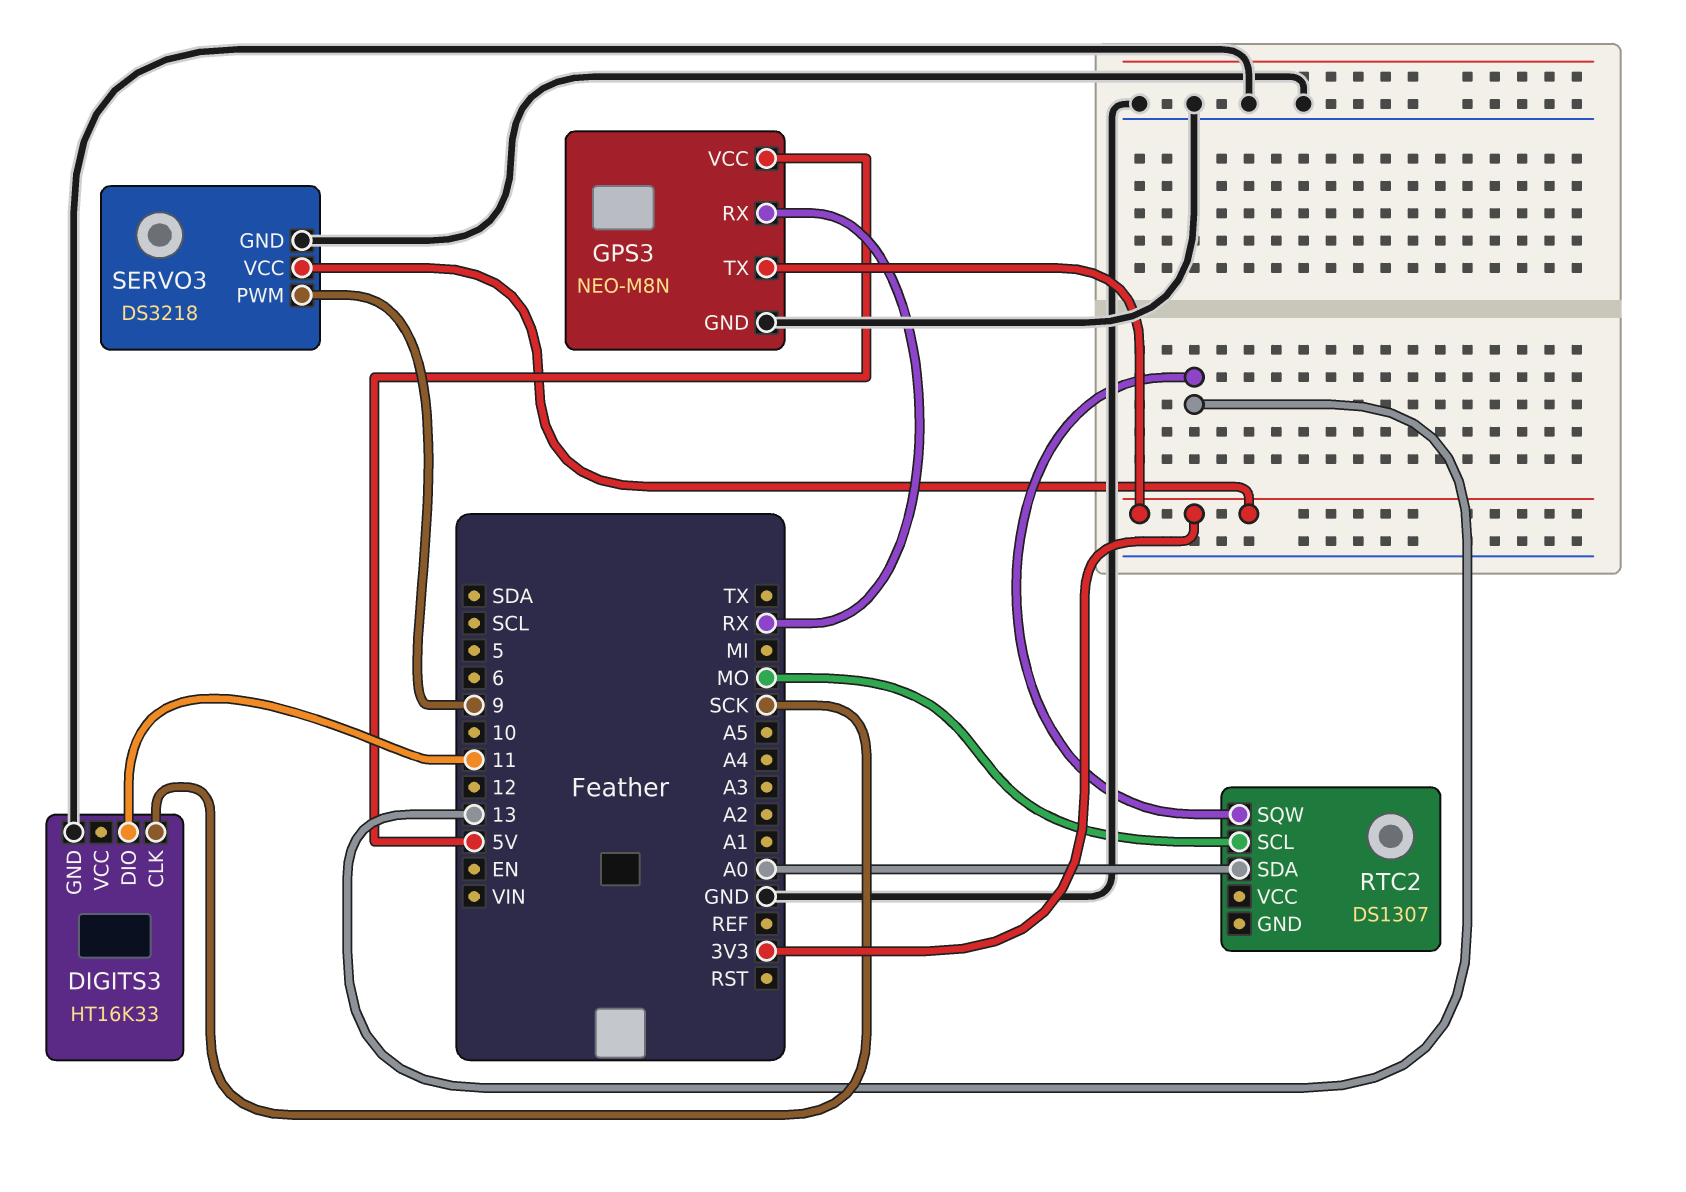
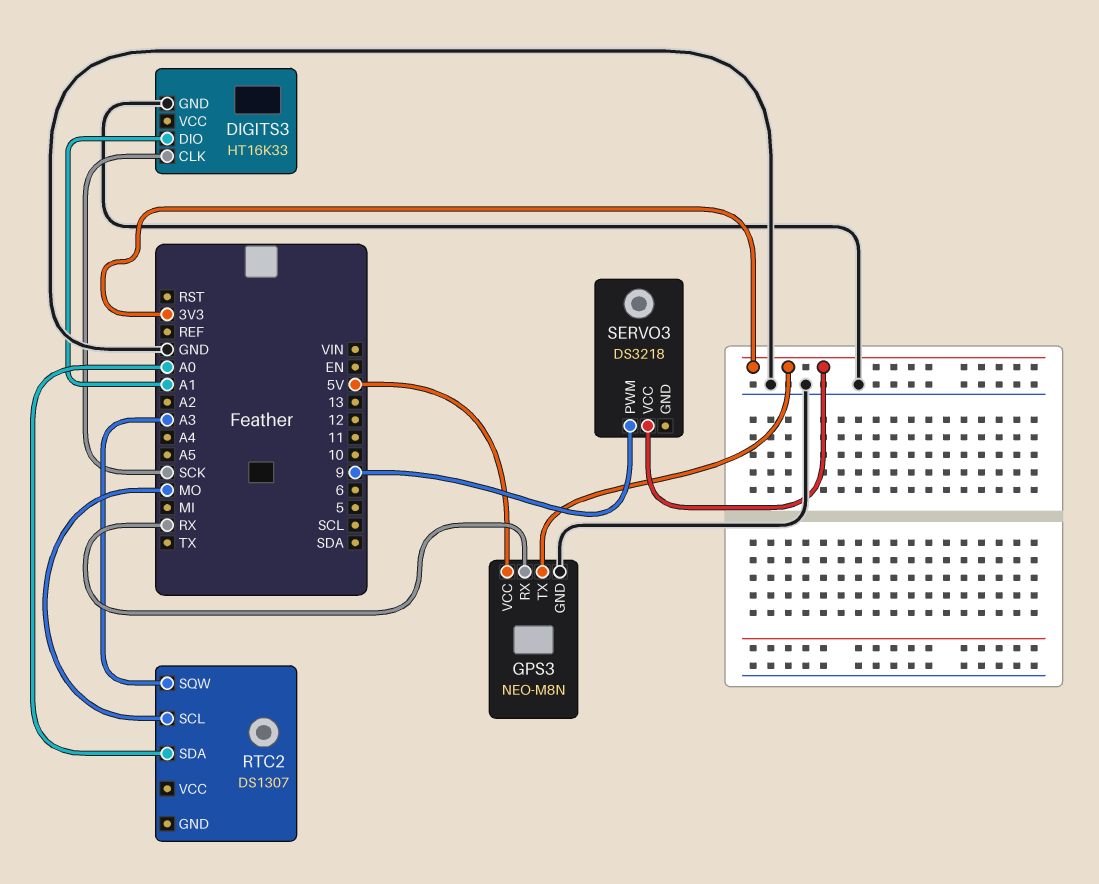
DIGITS3 pin DIO: 11 -> A1
RTC2 pin SQW: 13 -> A3
SERVO3 pin GND: GND -> none

